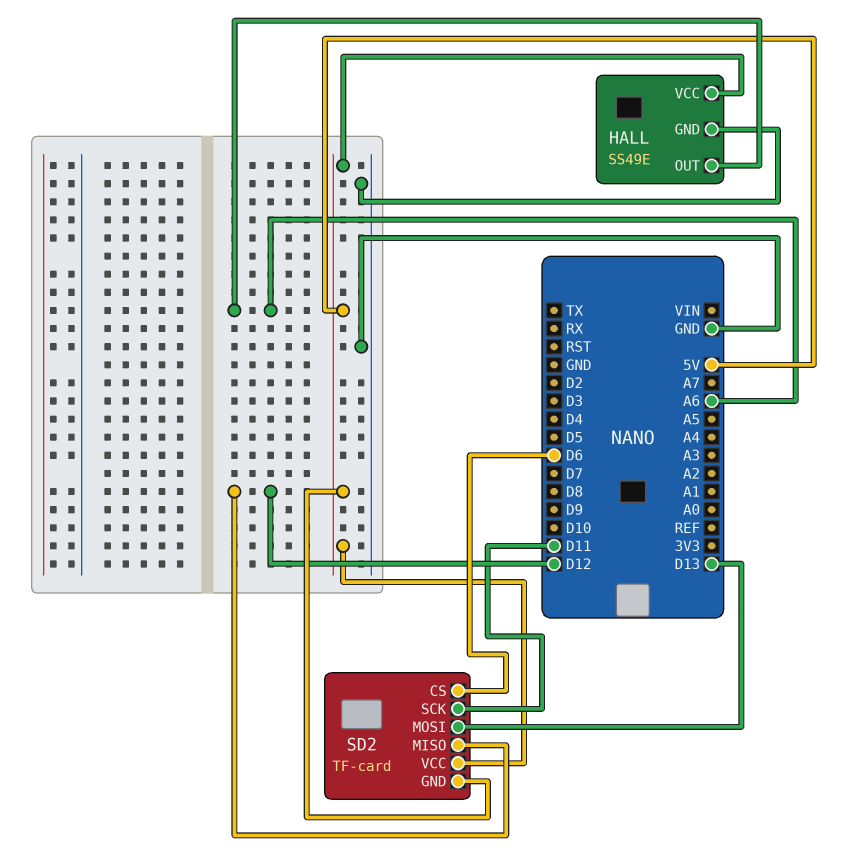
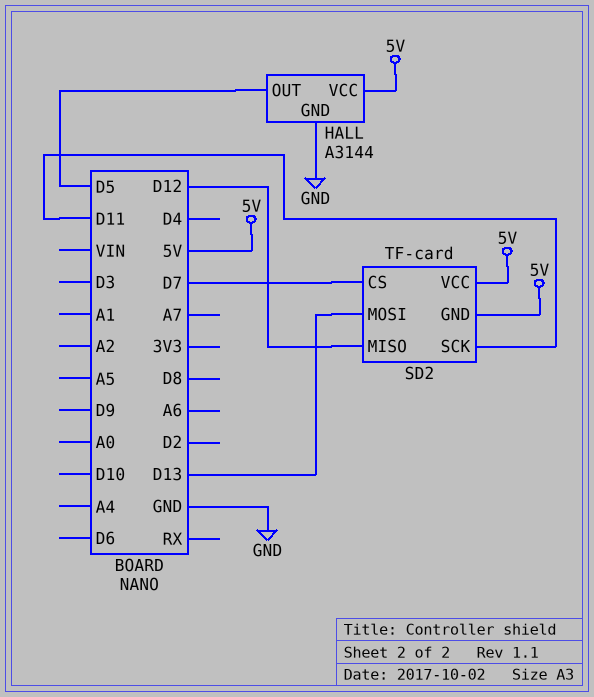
HALL: SS49E -> A3144
HALL pin OUT: A6 -> D5
SD2 pin CS: D6 -> D7

